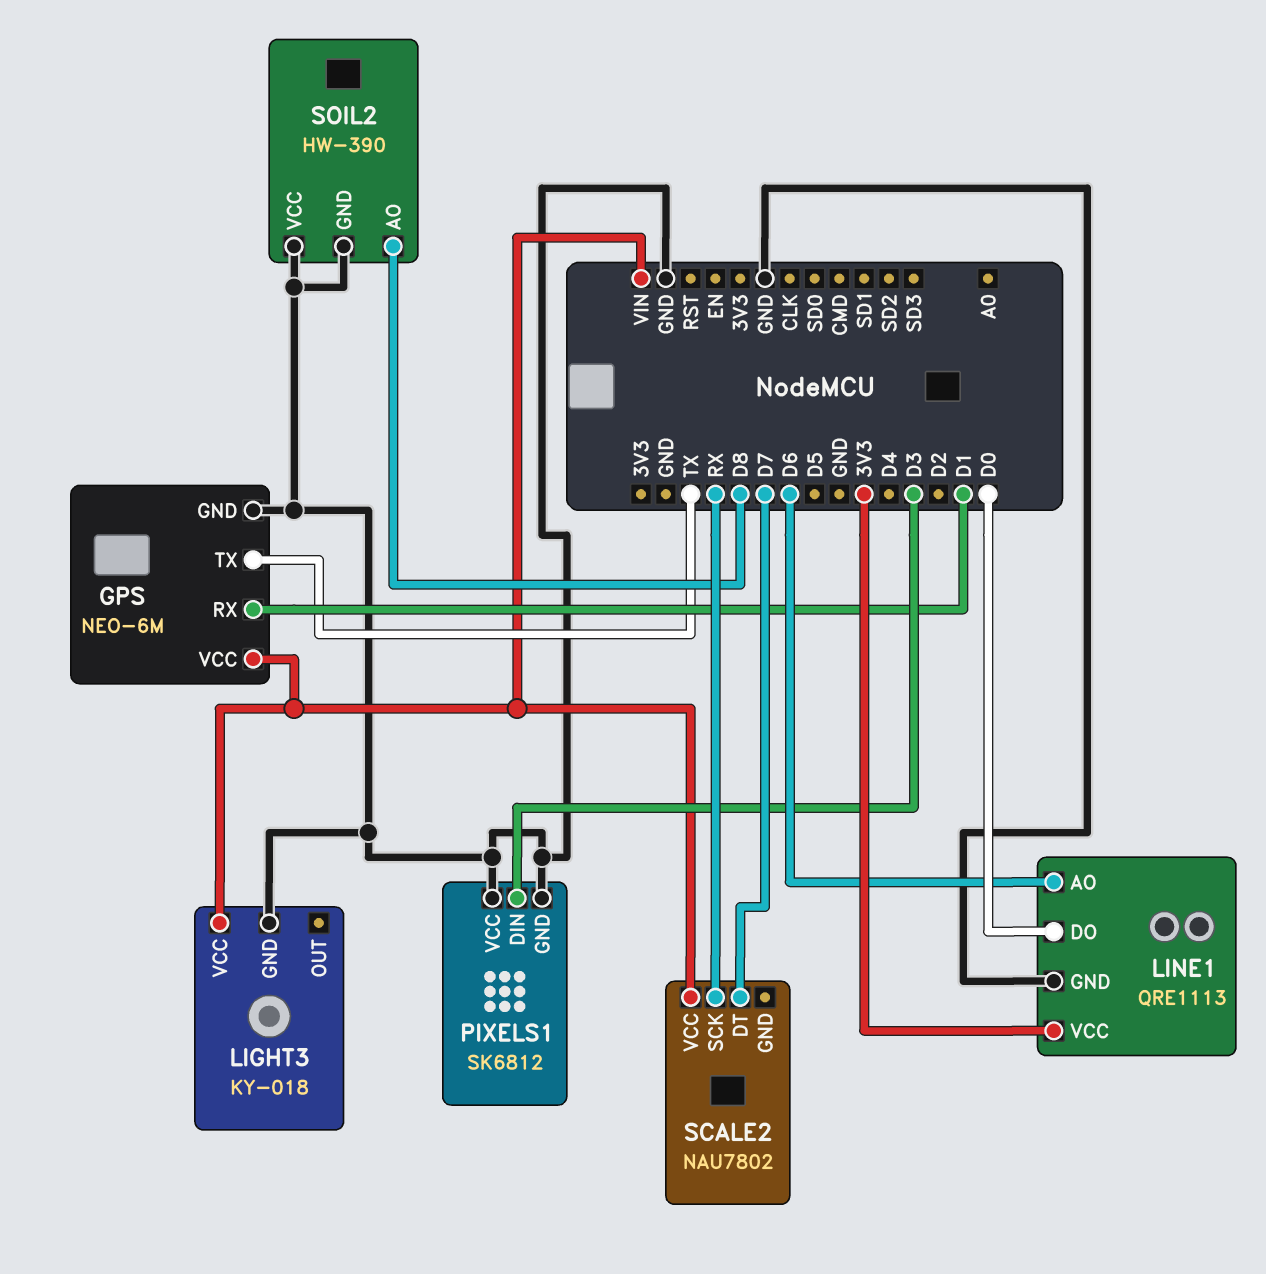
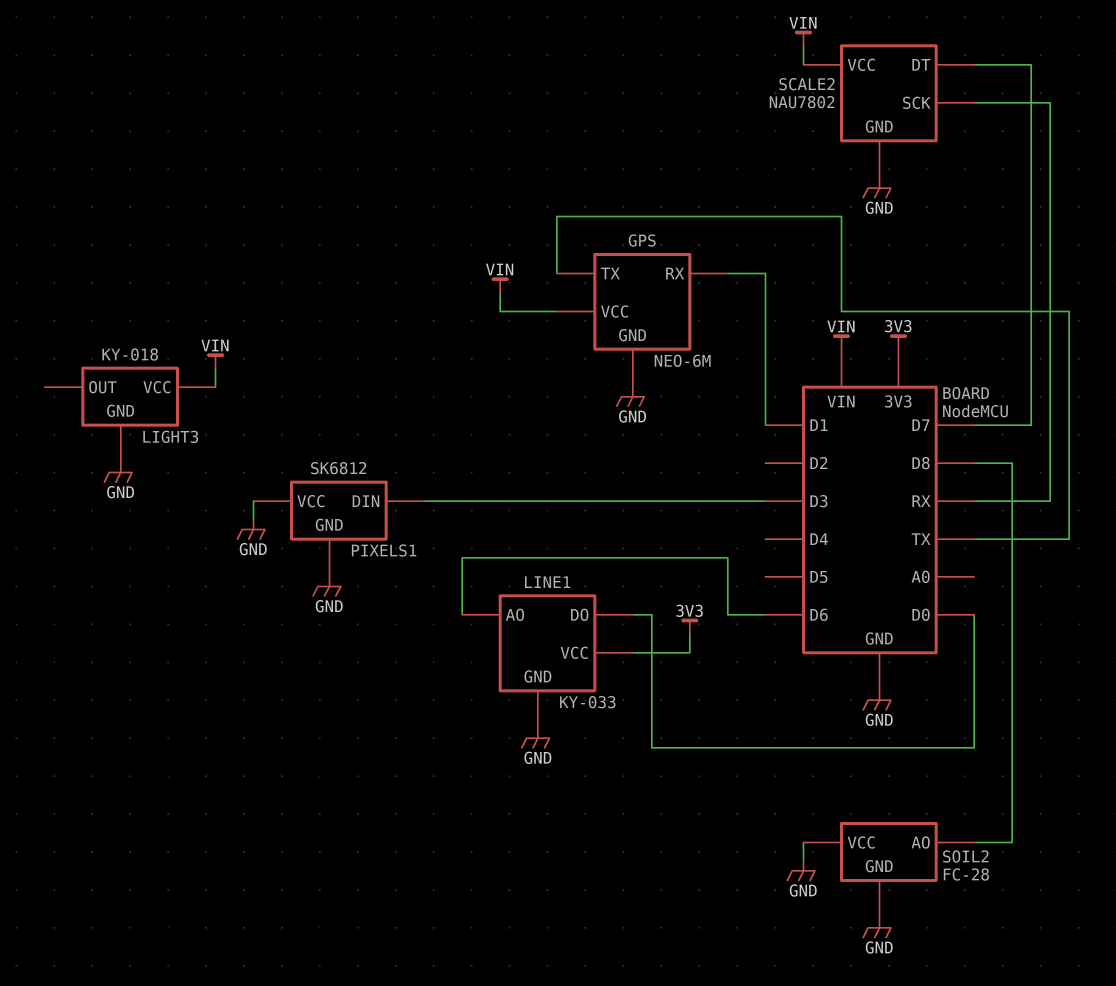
LINE1: QRE1113 -> KY-033
SCALE2 pin GND: none -> GND
SOIL2: HW-390 -> FC-28

